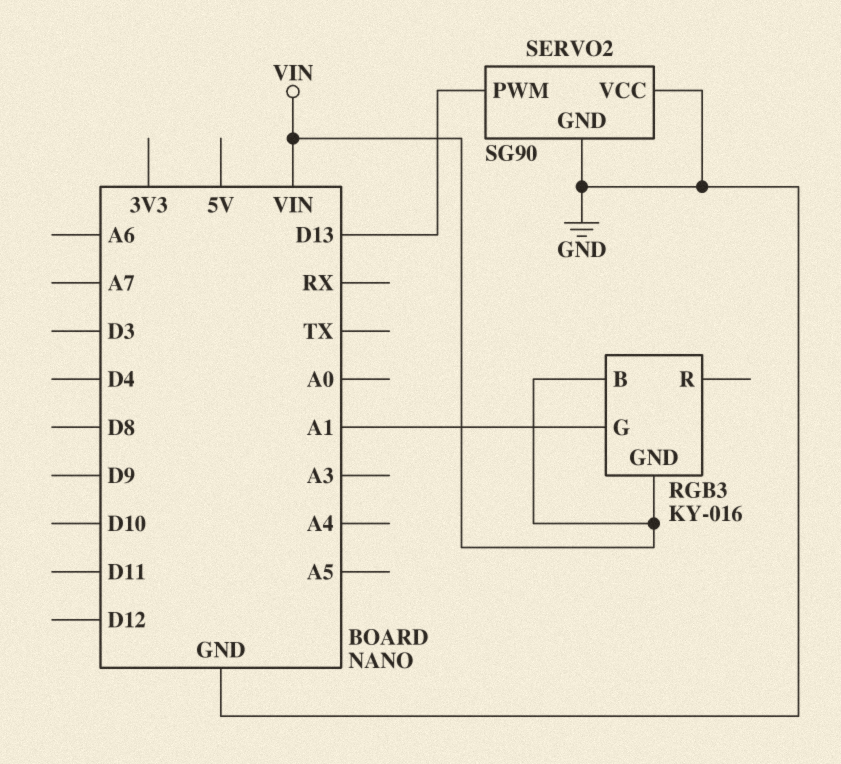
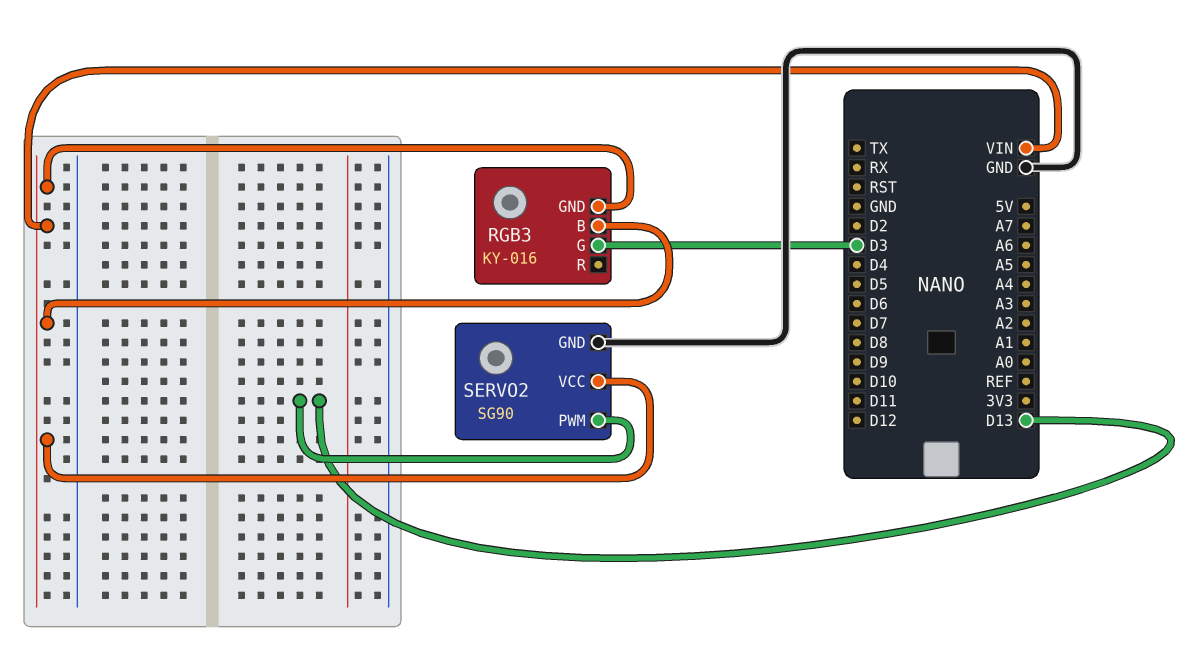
RGB3 pin G: A1 -> D3
SERVO2 pin VCC: GND -> VIN

